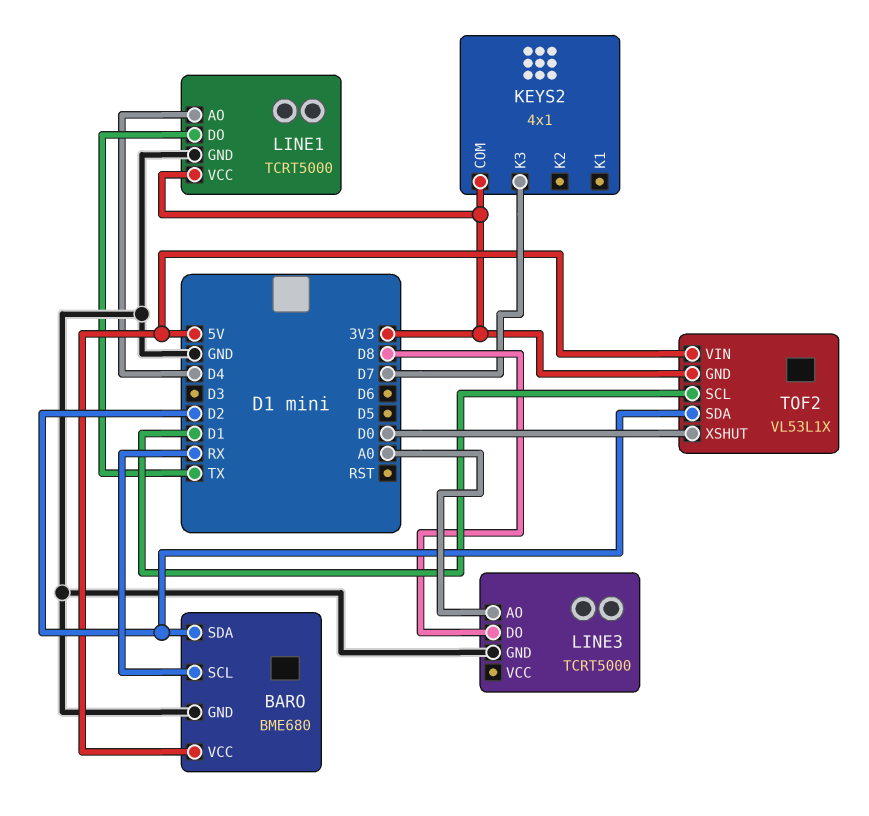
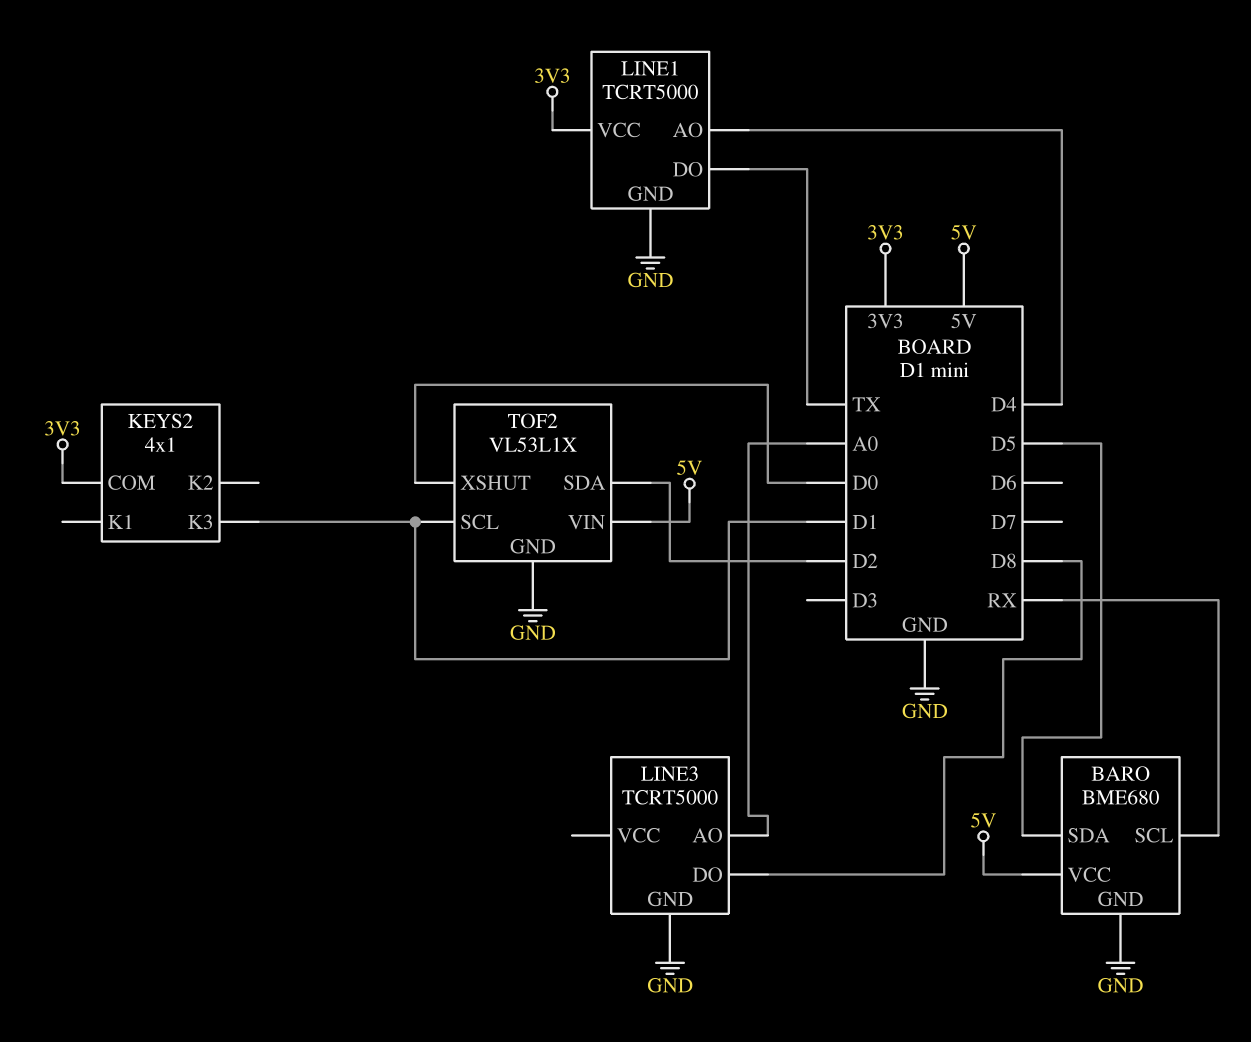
BARO pin SDA: D2 -> D5
KEYS2 pin K3: D7 -> D1
TOF2 pin GND: 3V3 -> GND

